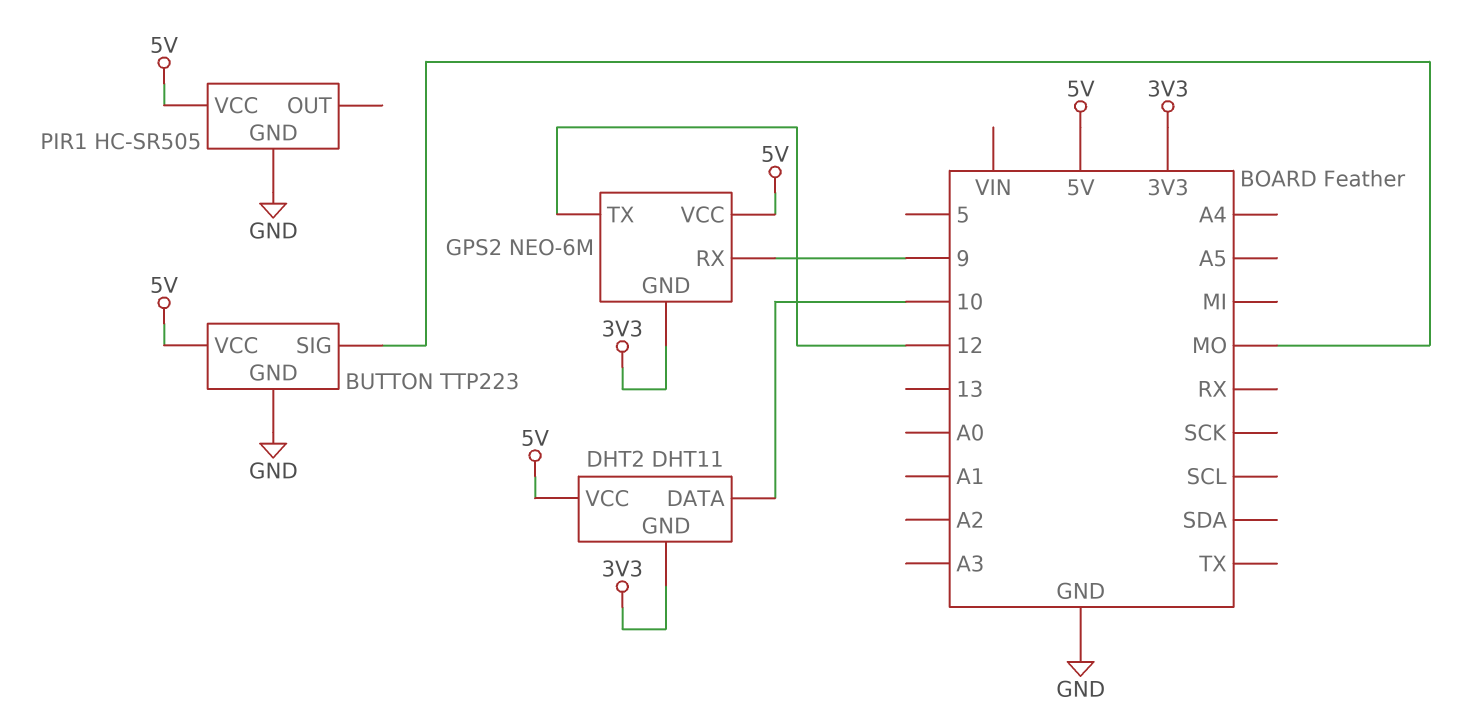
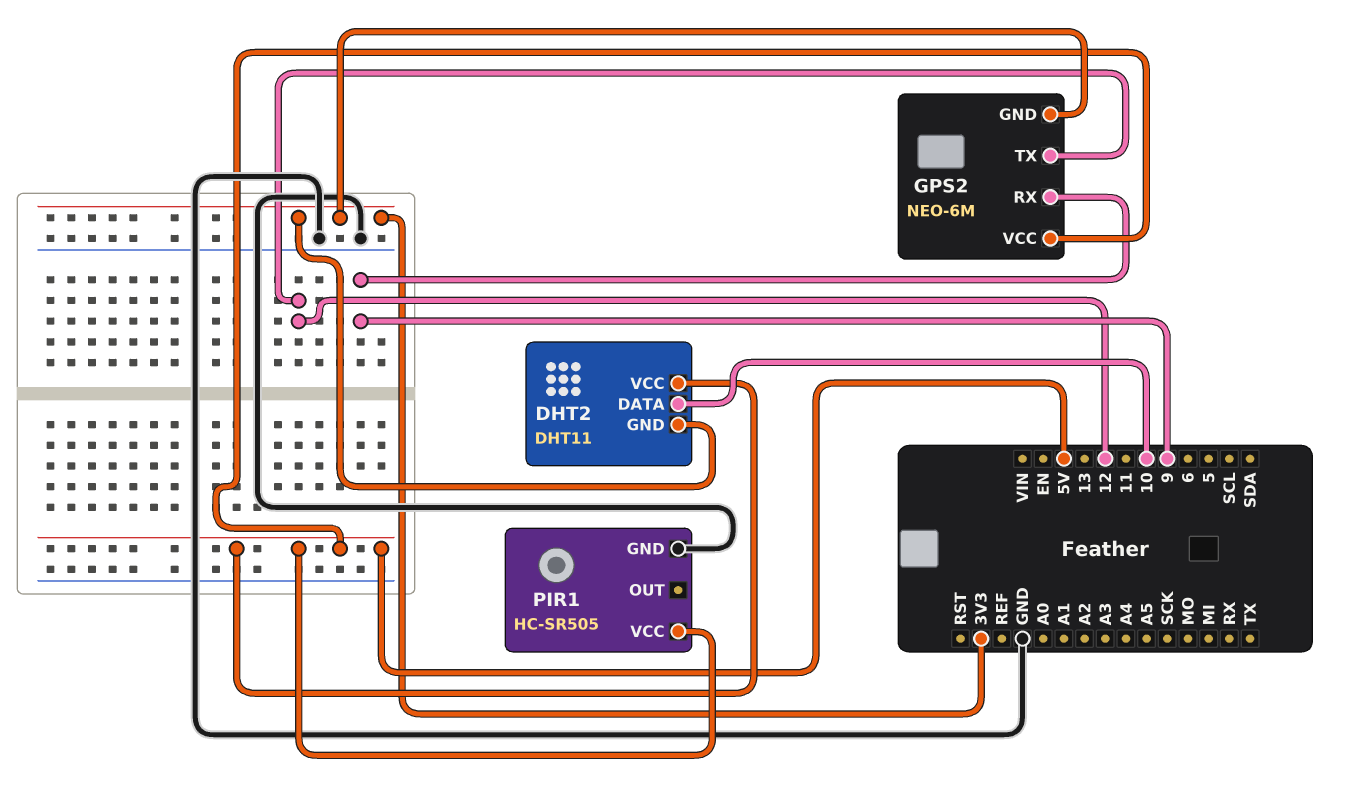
BUTTON: TTP223 -> none
BUTTON pin GND: GND -> none
BUTTON pin SIG: MO -> none
BUTTON pin VCC: 5V -> none

